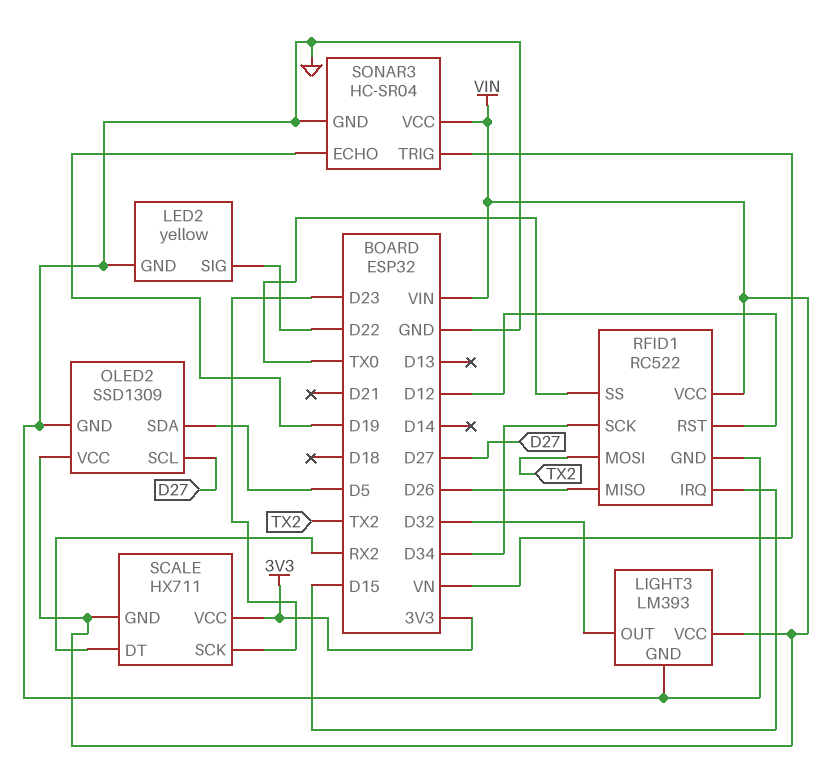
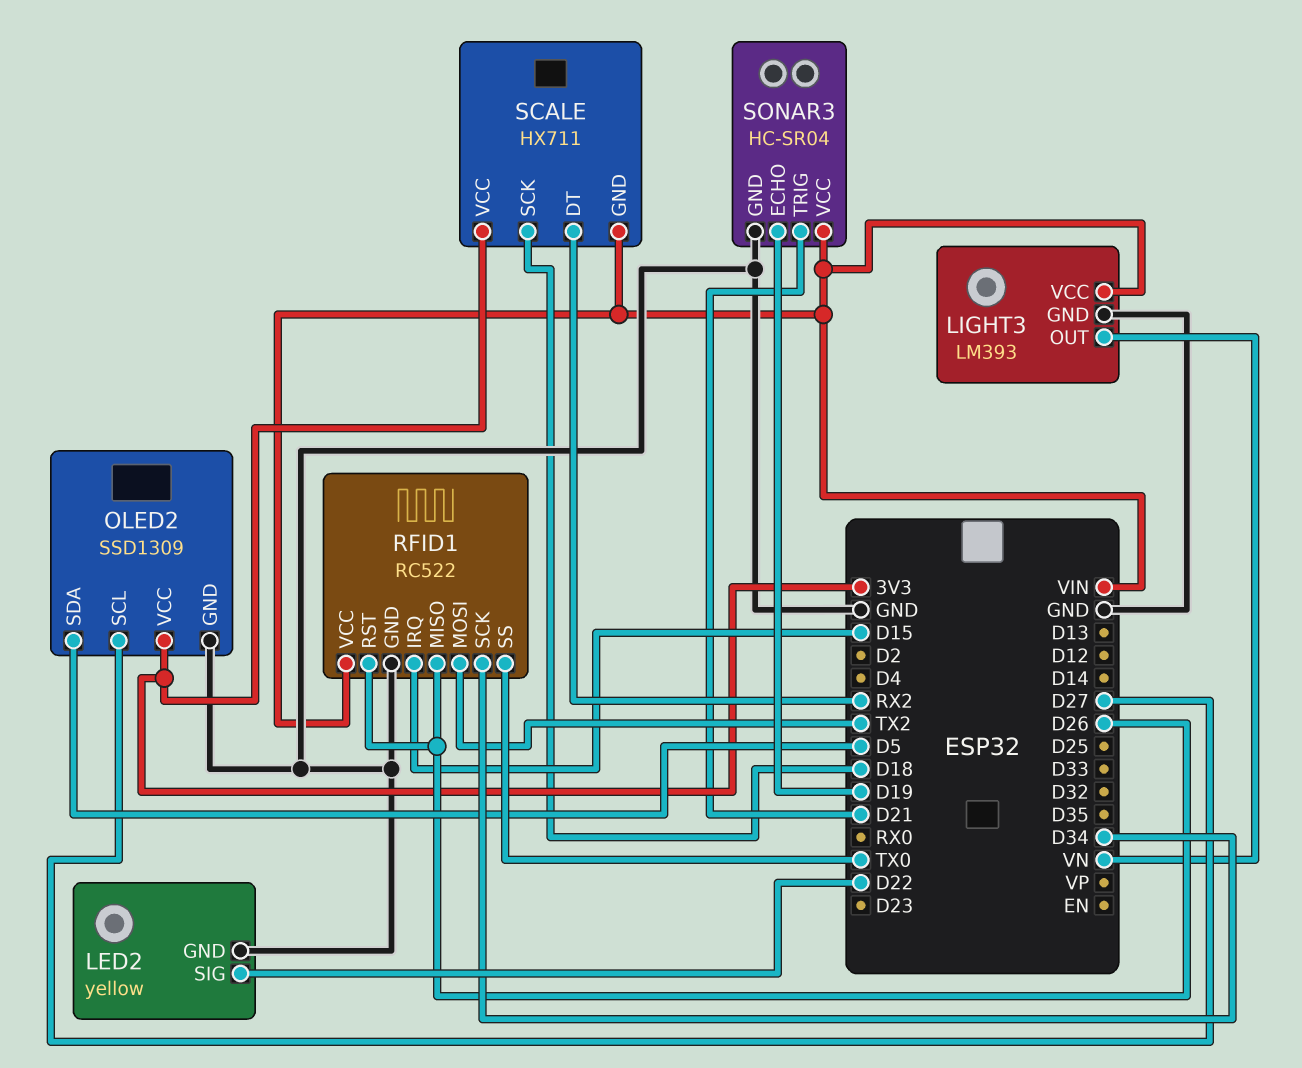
LIGHT3 pin OUT: D32 -> VN
OLED2 pin VCC: VIN -> 3V3
RFID1 pin RST: D12 -> D26
SCALE pin SCK: D23 -> D18
SONAR3 pin TRIG: VN -> D21

